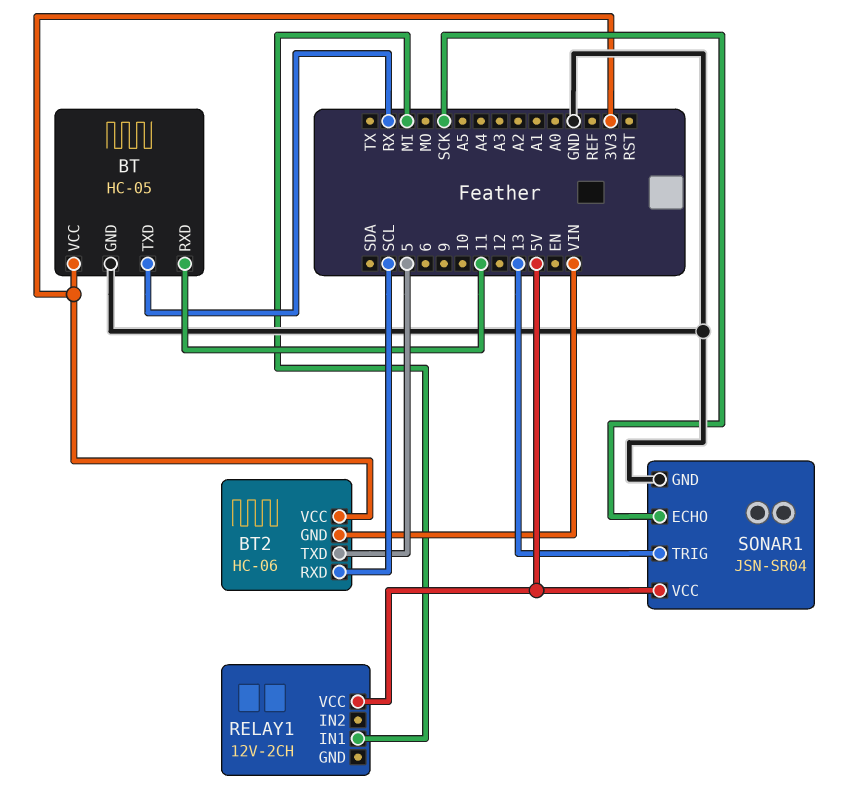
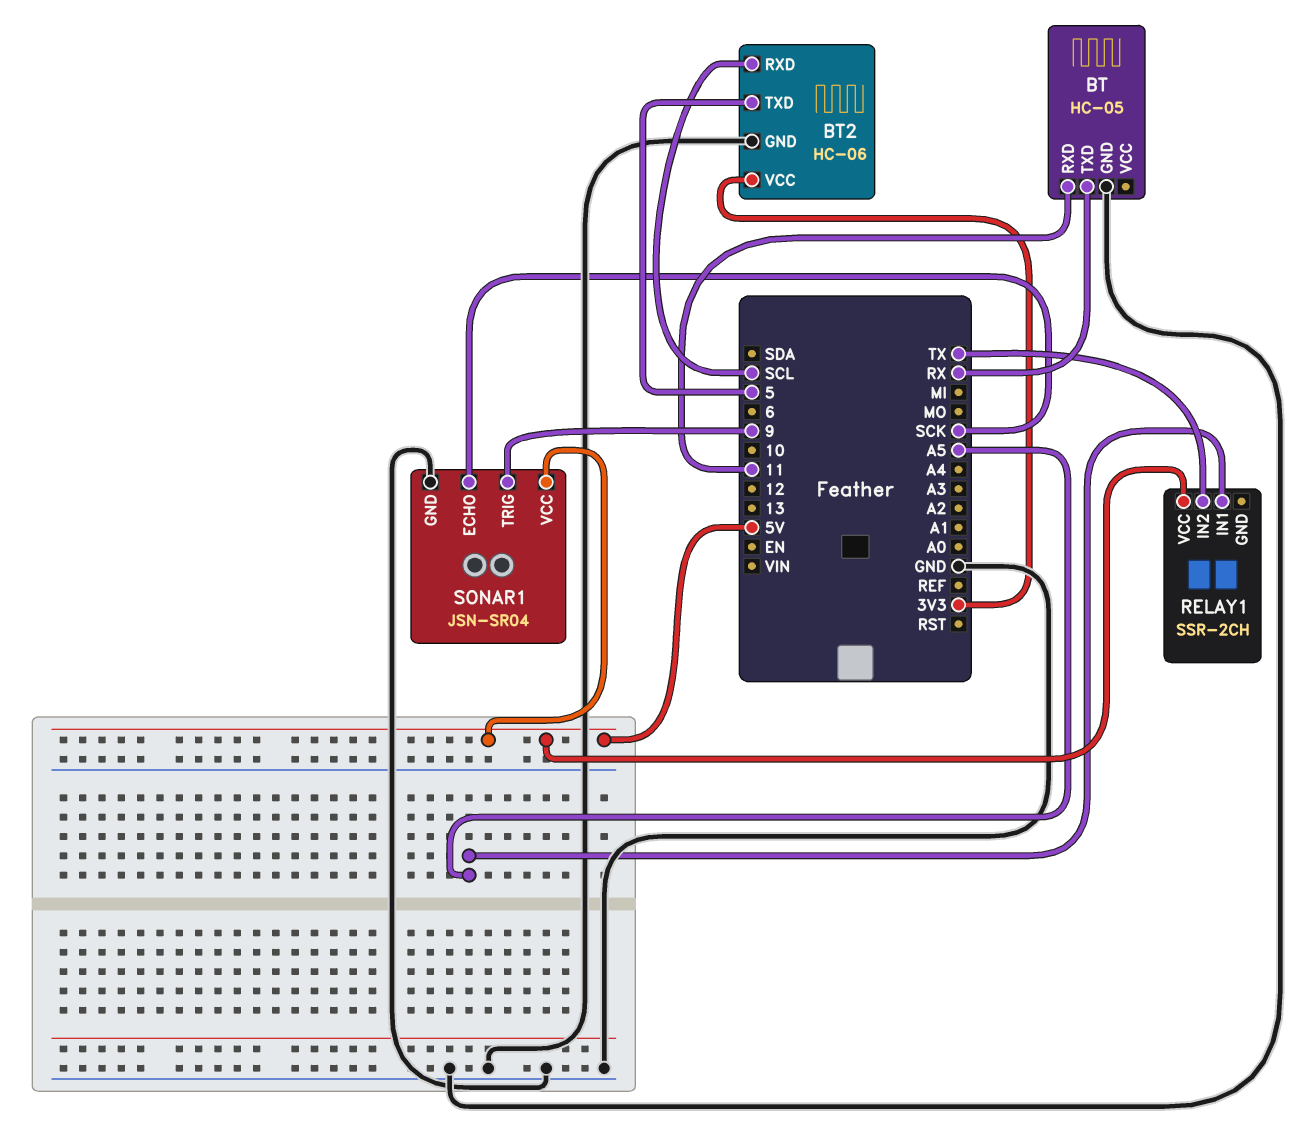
BT pin VCC: 3V3 -> none
BT2 pin GND: VIN -> GND
RELAY1: 12V-2CH -> SSR-2CH
RELAY1 pin IN1: MI -> A5
RELAY1 pin IN2: none -> TX
SONAR1 pin TRIG: 13 -> 9

